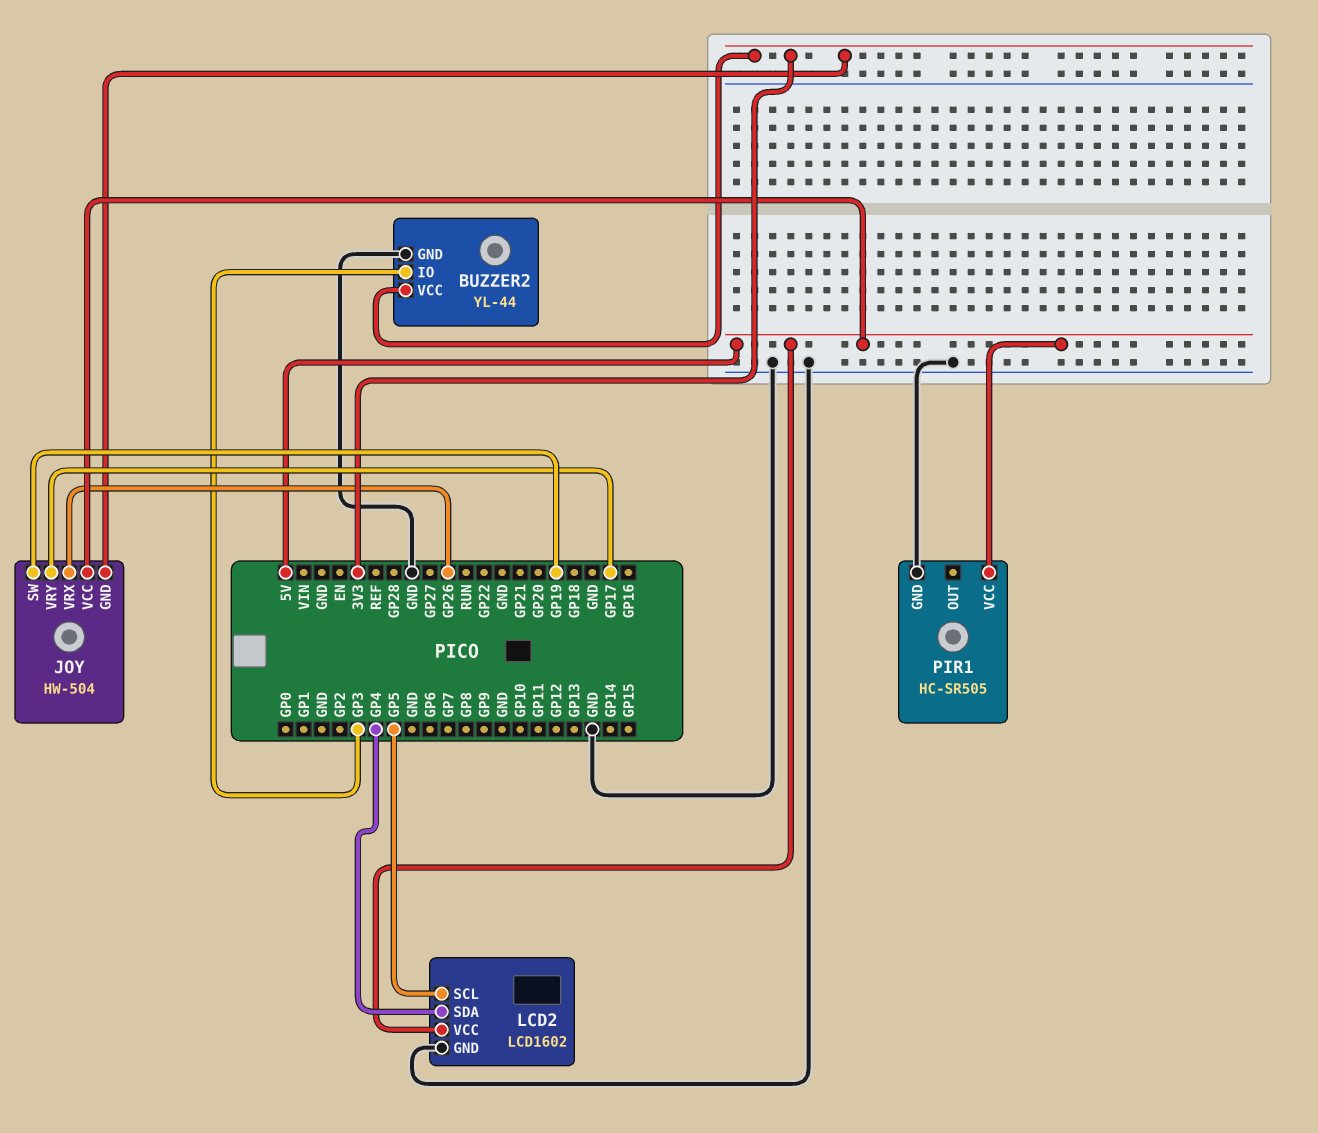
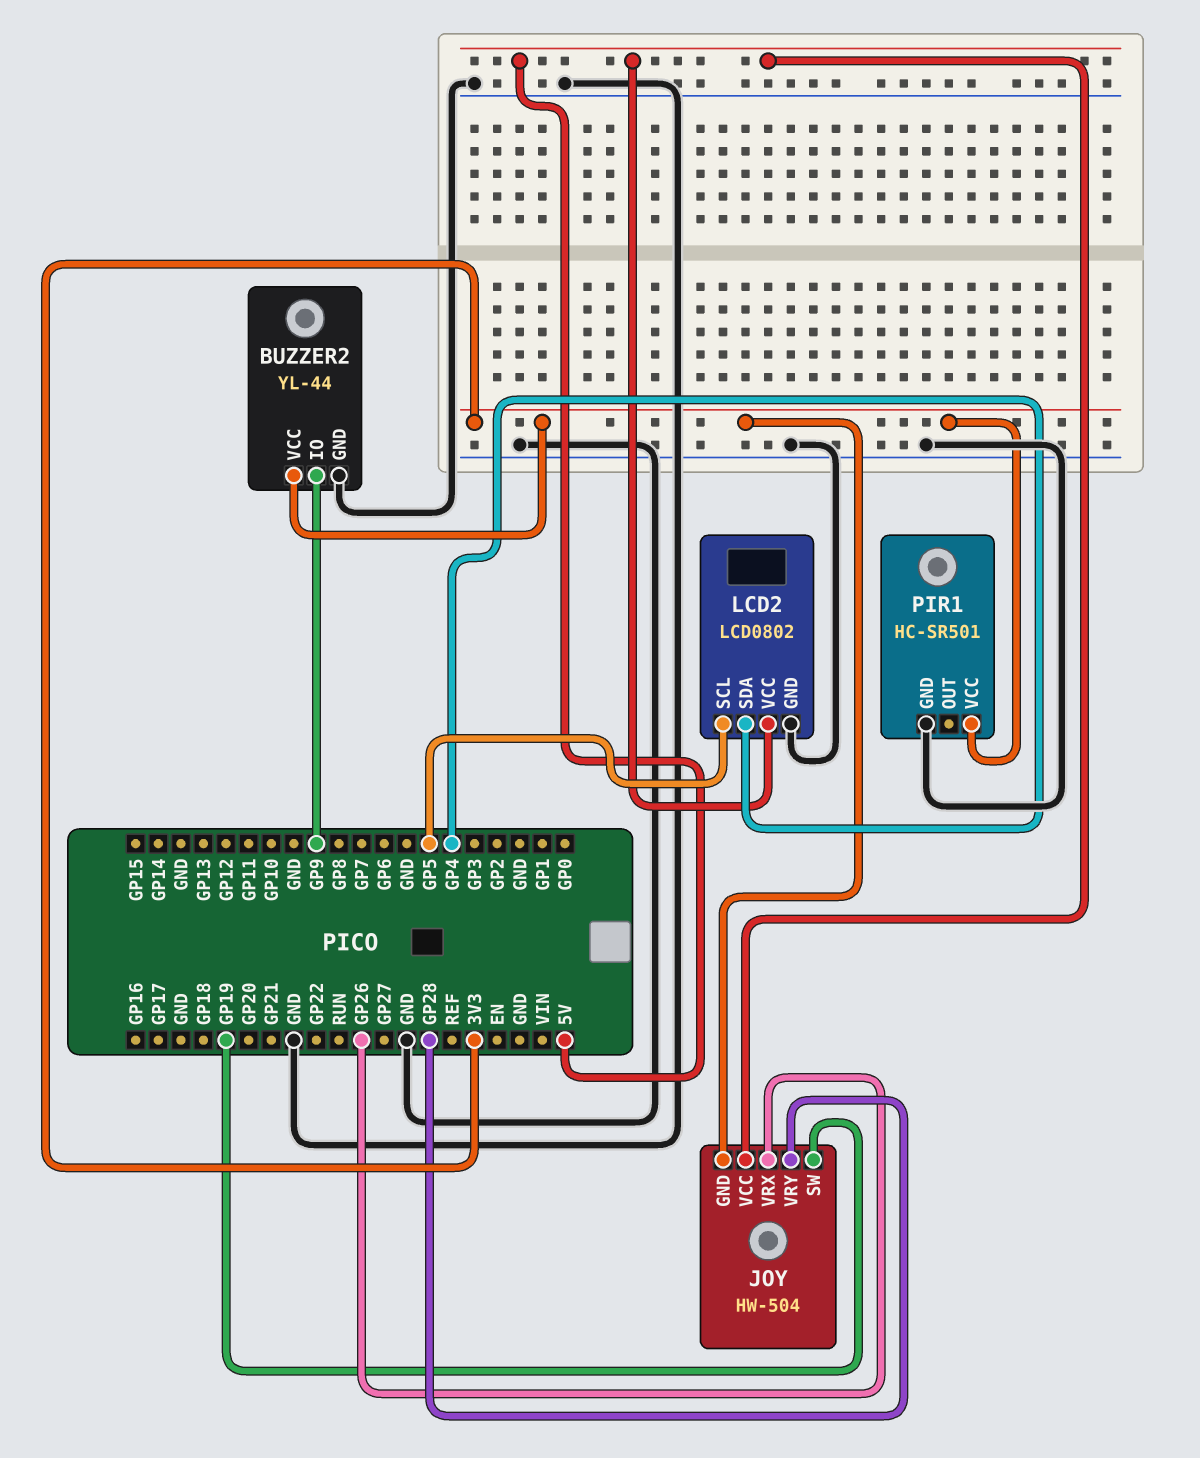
BUZZER2 pin IO: GP3 -> GP9
JOY pin VRY: GP17 -> GP28
LCD2: LCD1602 -> LCD0802
PIR1: HC-SR505 -> HC-SR501
PIR1 pin VCC: 5V -> 3V3

